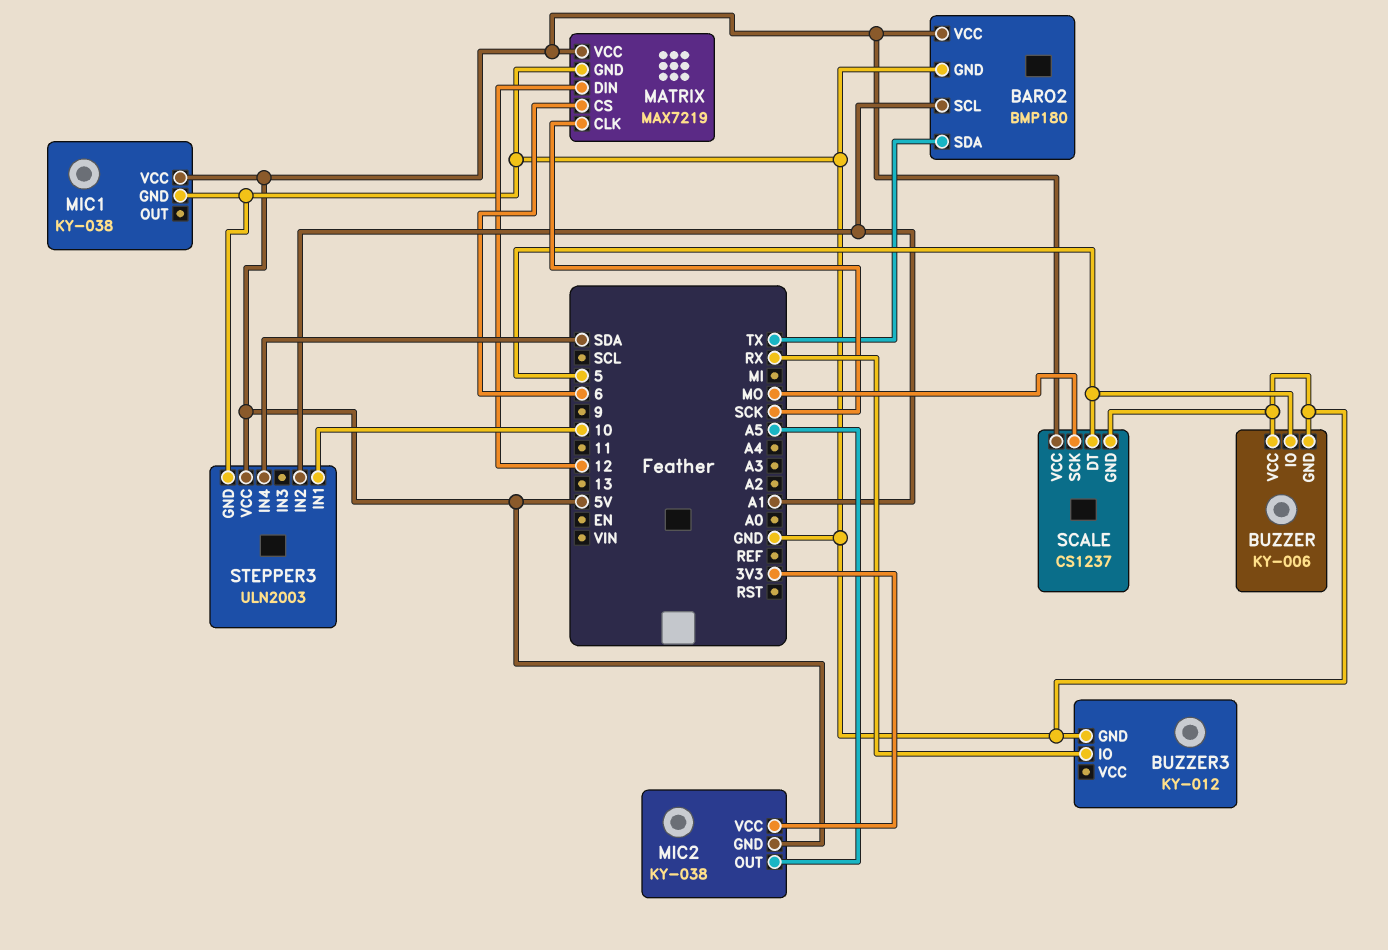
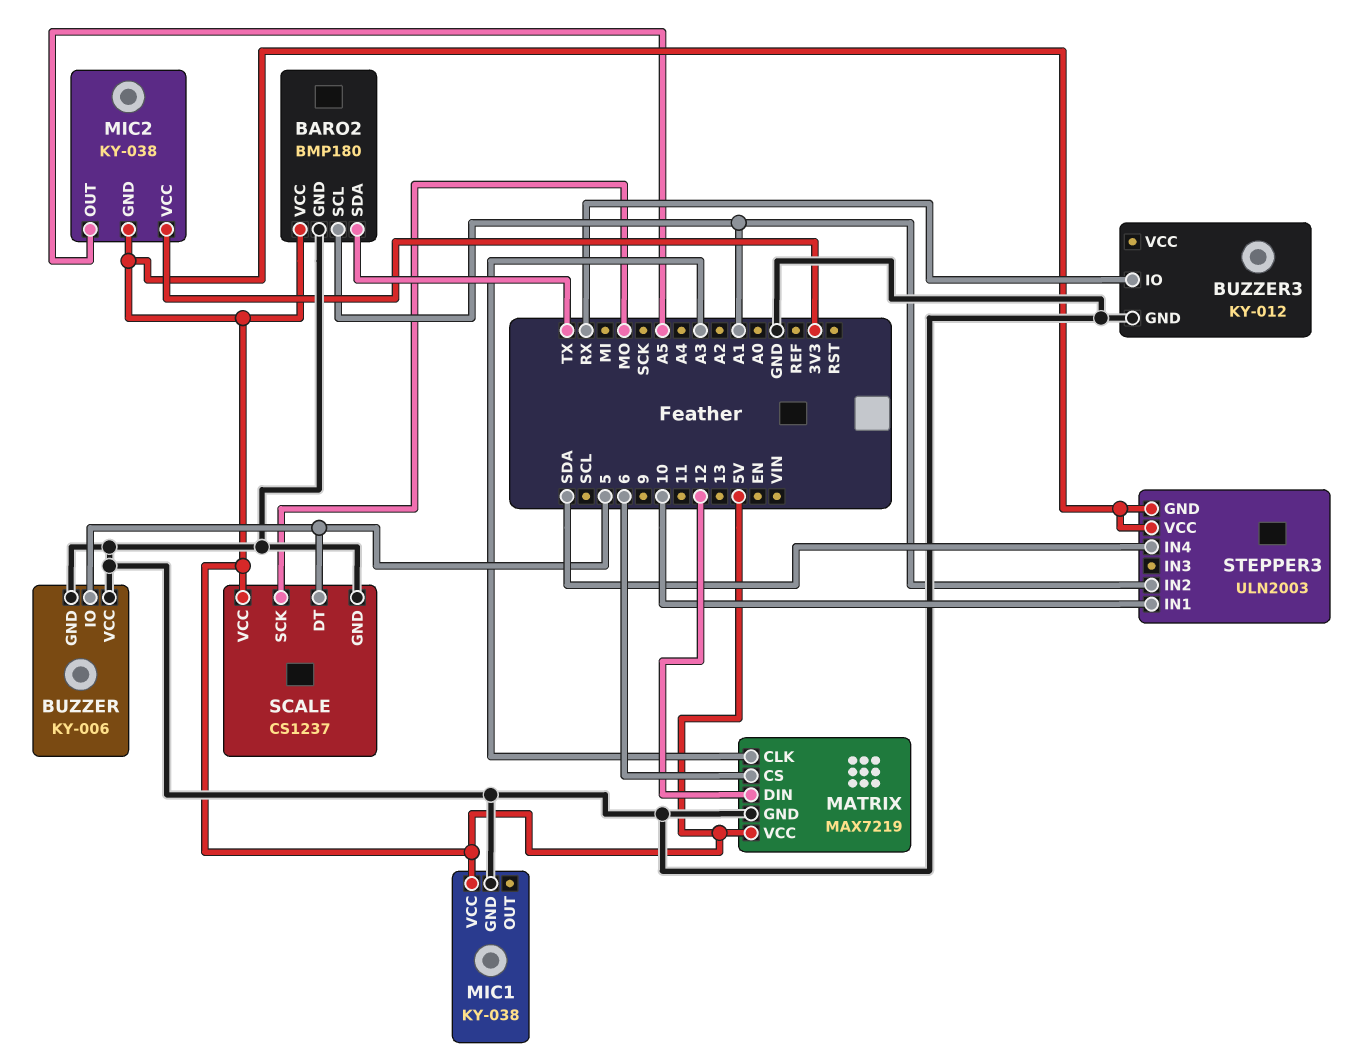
MATRIX pin CLK: SCK -> A3
STEPPER3 pin GND: GND -> 5V

